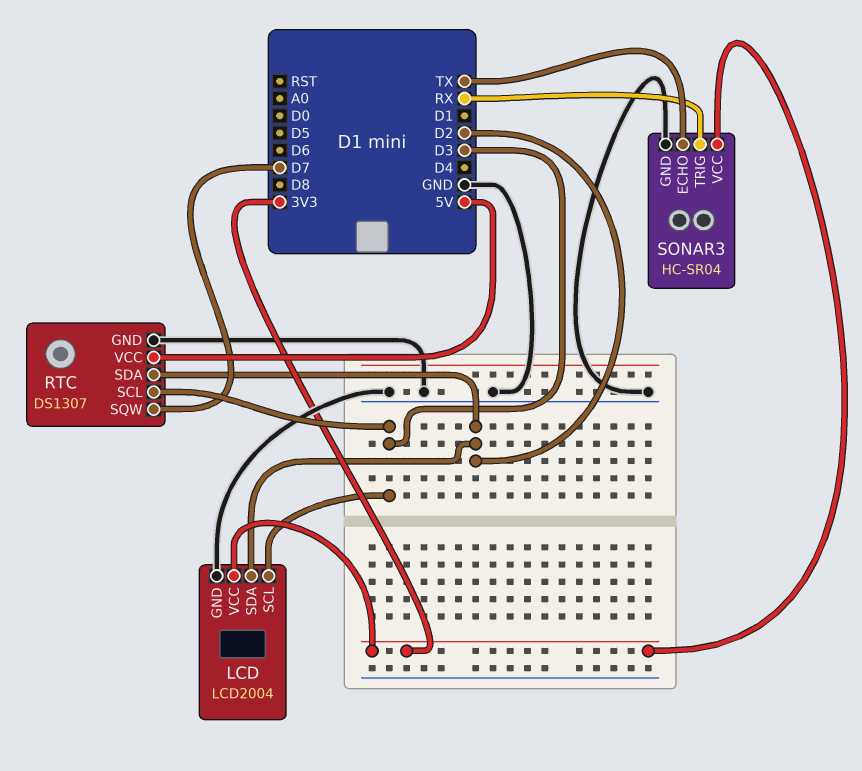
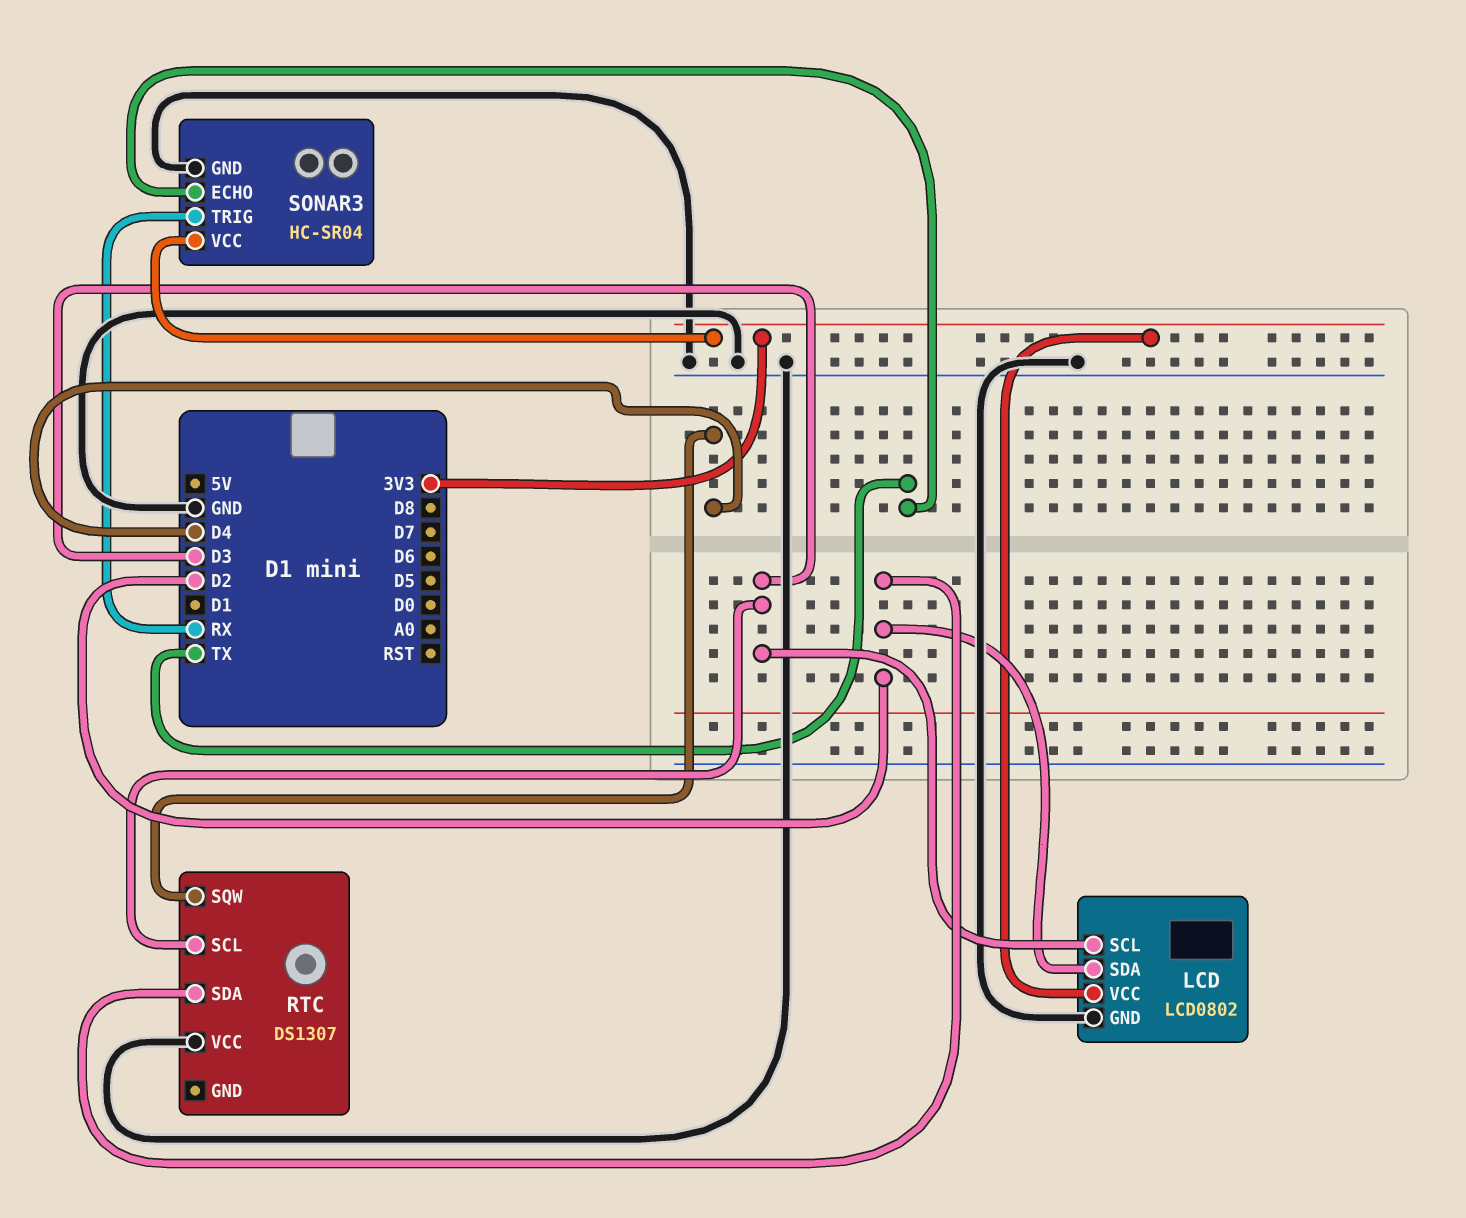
LCD: LCD2004 -> LCD0802
RTC pin GND: GND -> none
RTC pin SQW: D7 -> D4
RTC pin VCC: 5V -> GND

